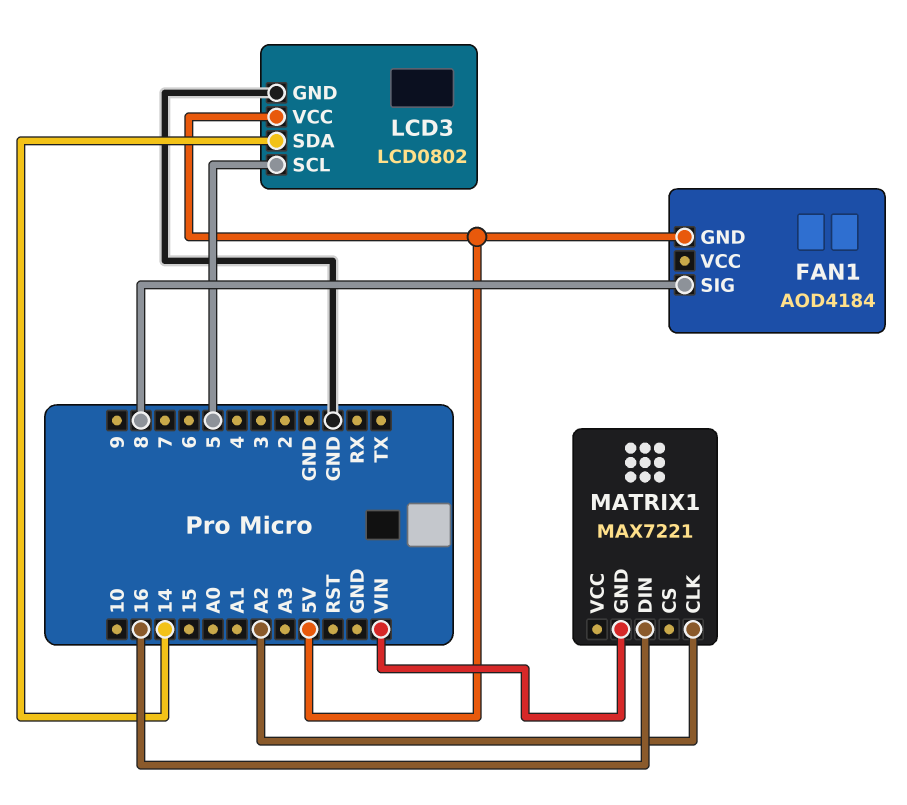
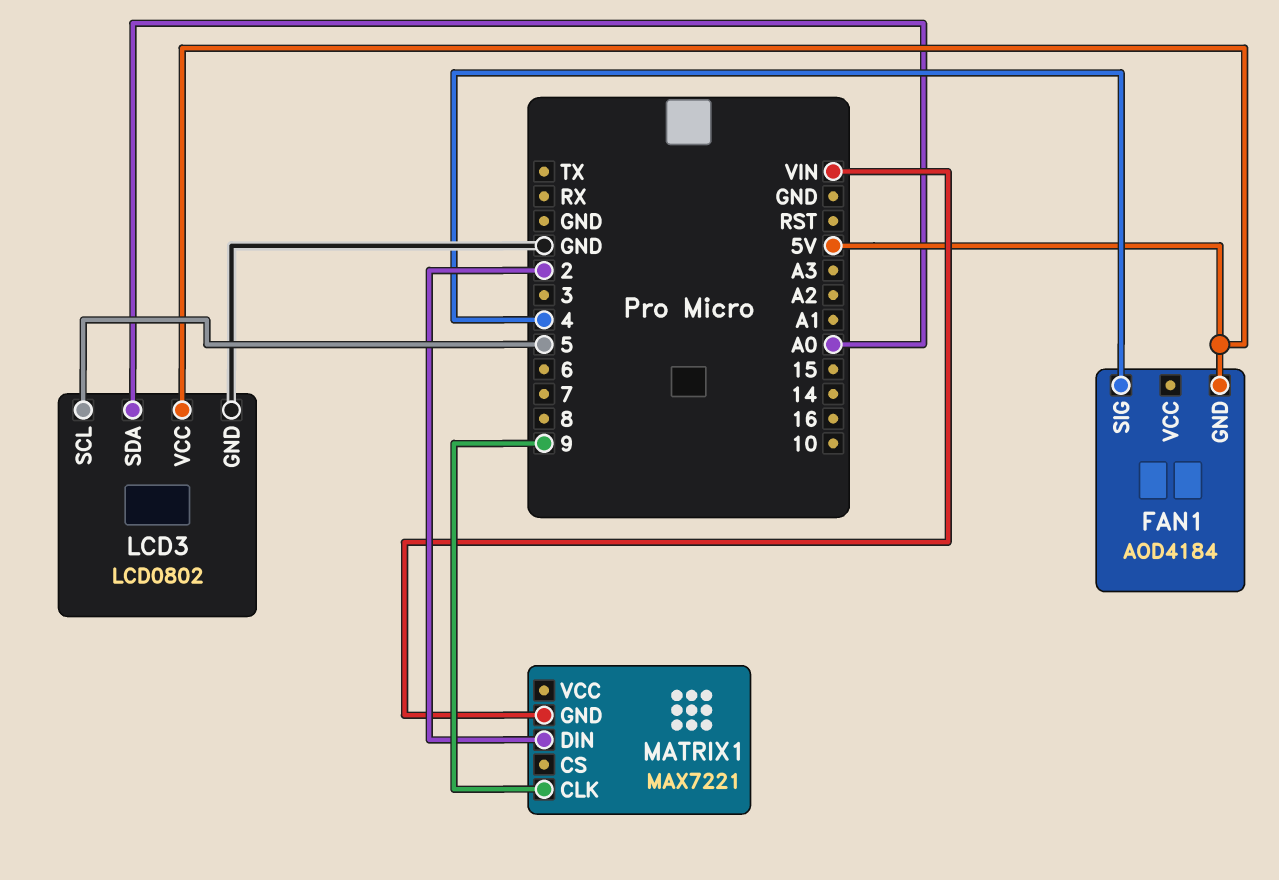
FAN1 pin SIG: 8 -> 4
LCD3 pin SDA: 14 -> A0
MATRIX1 pin CLK: A2 -> 9
MATRIX1 pin DIN: 16 -> 2

